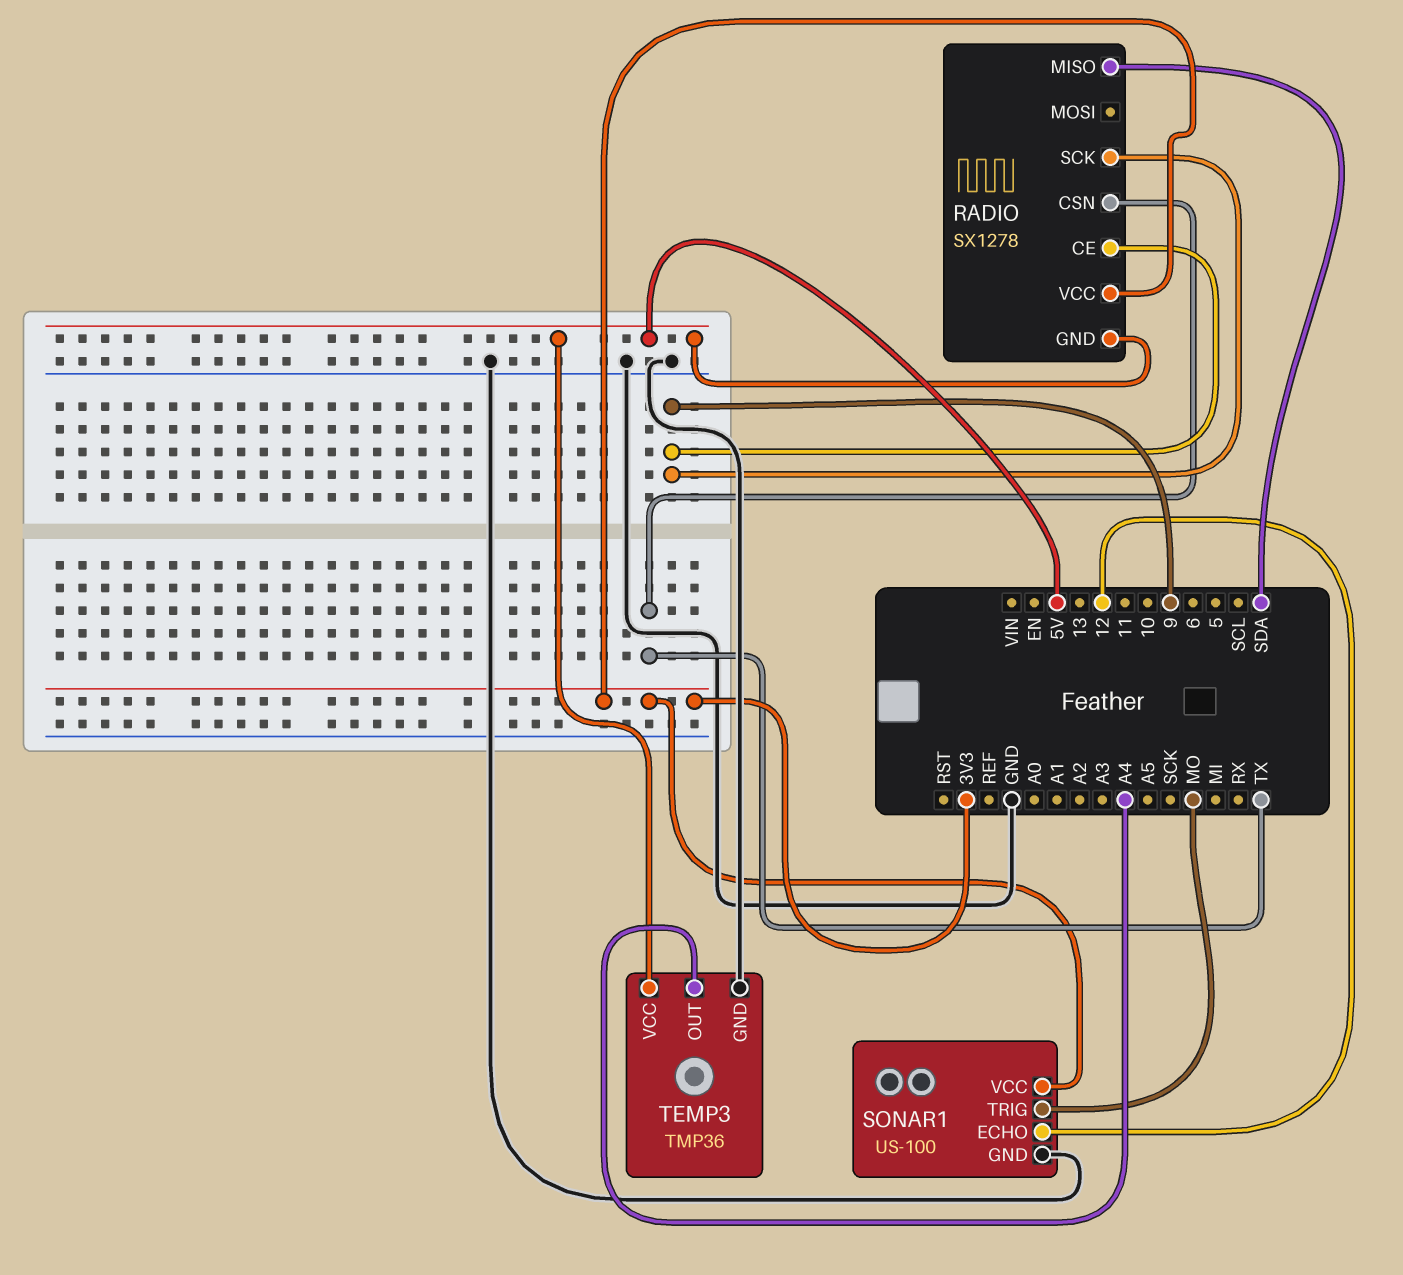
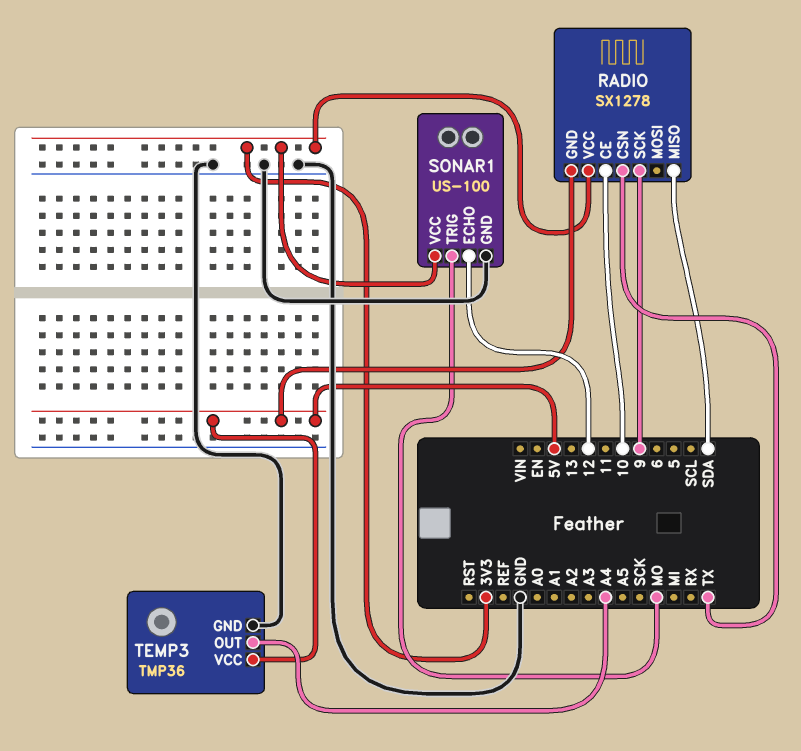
RADIO pin CE: 9 -> 10

